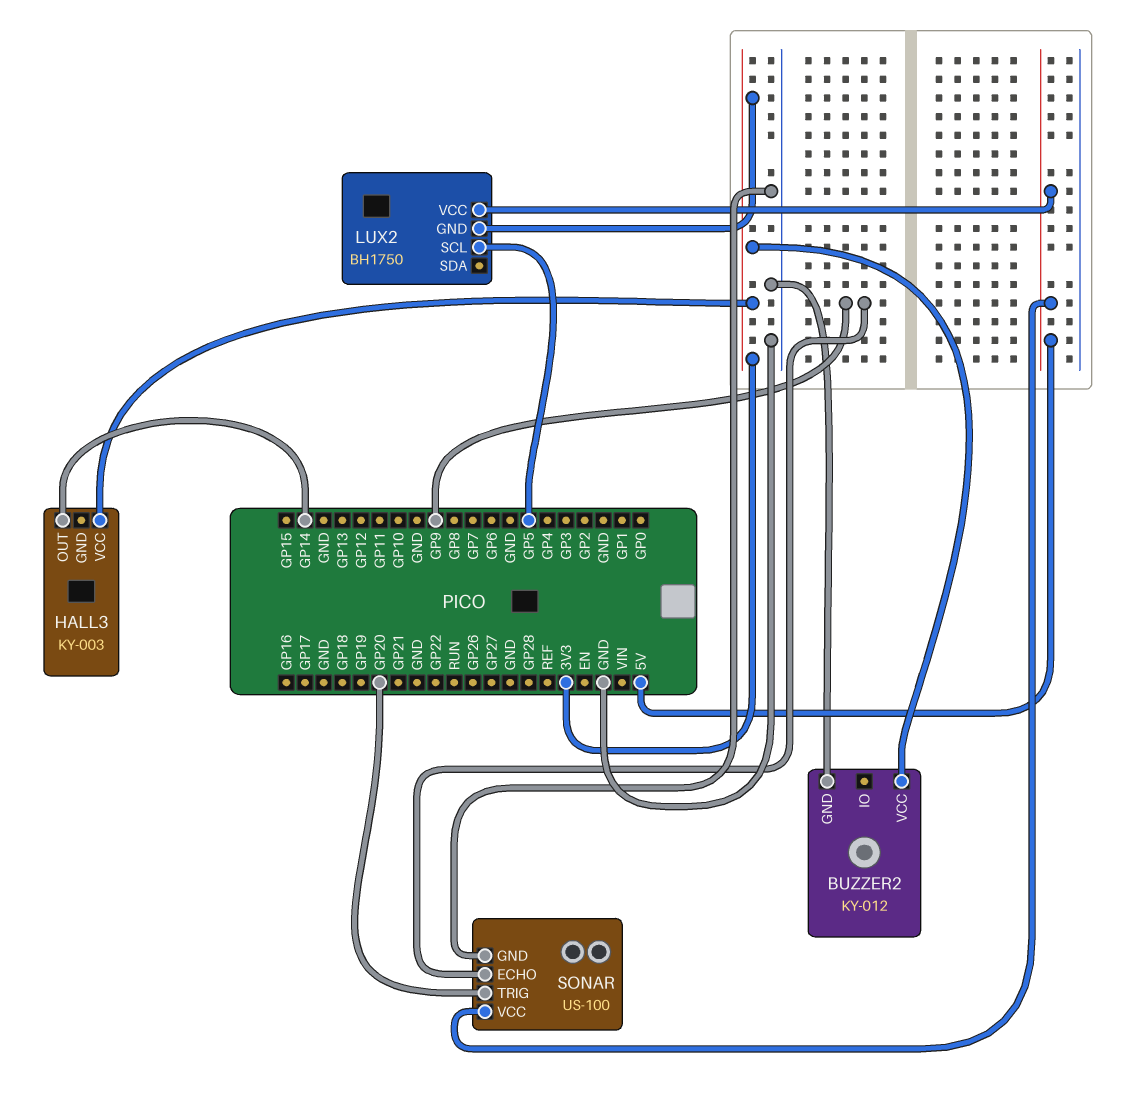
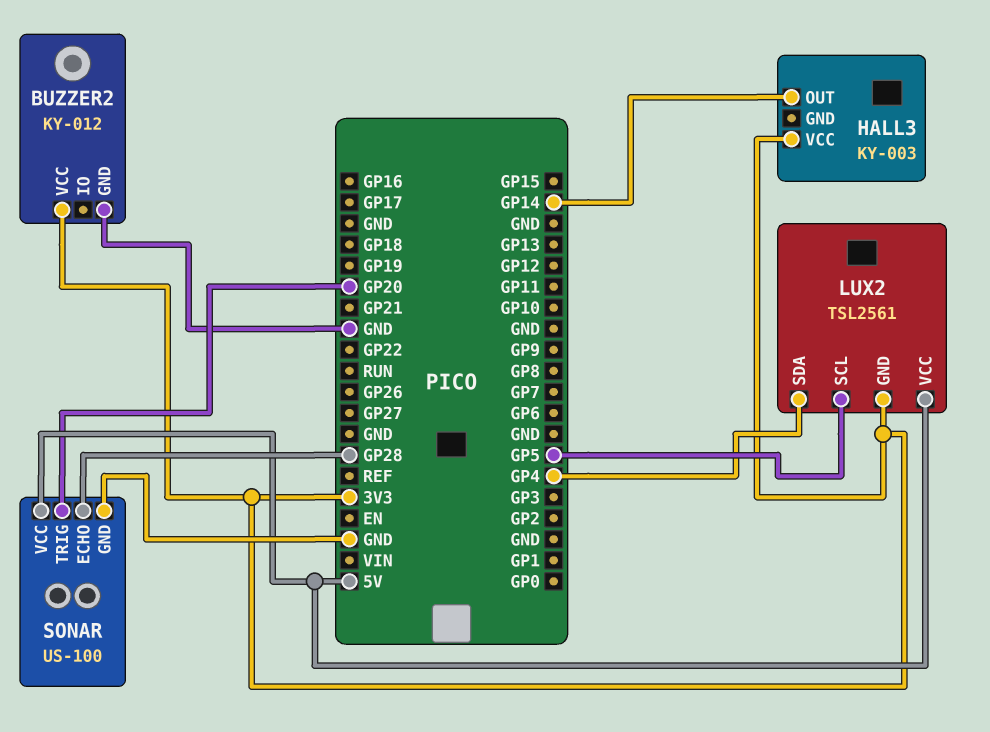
LUX2: BH1750 -> TSL2561
LUX2 pin SDA: none -> GP4
SONAR pin ECHO: GP9 -> GP28

